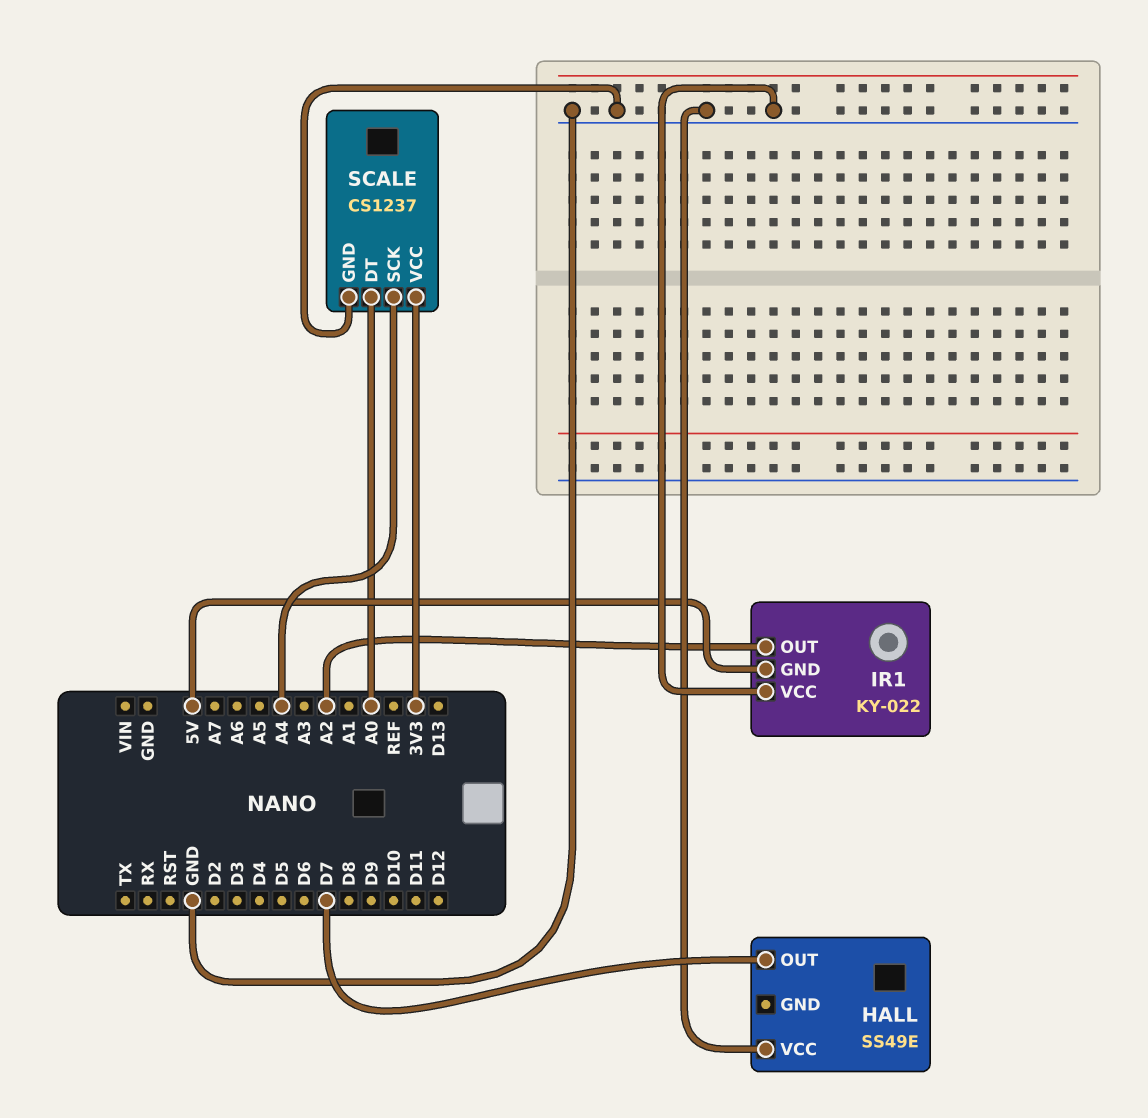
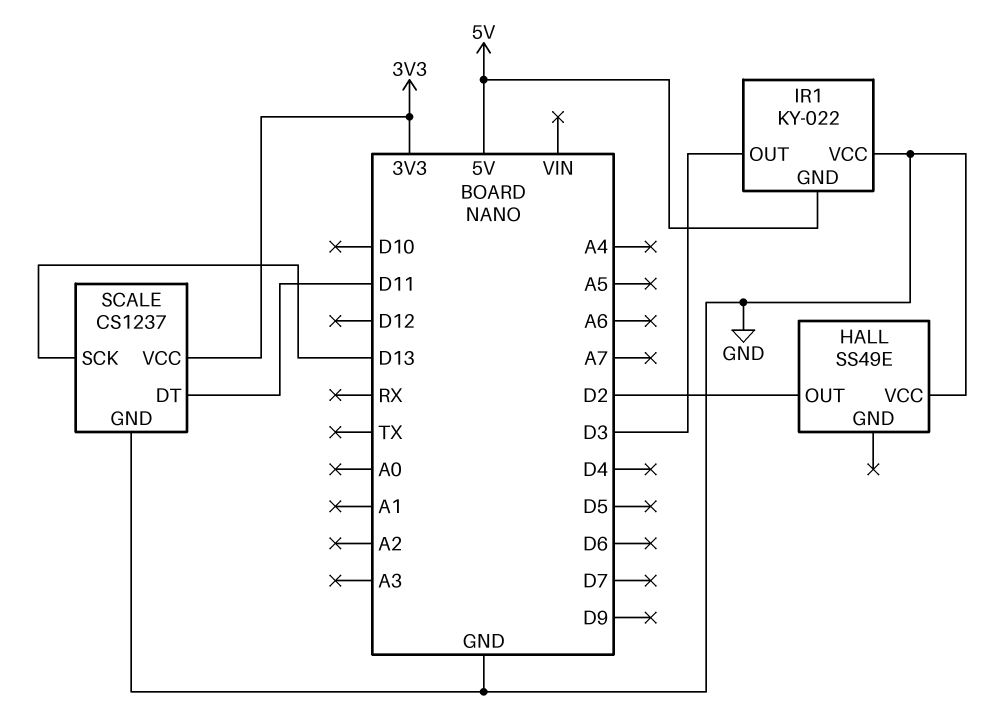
HALL pin OUT: D7 -> D2
IR1 pin OUT: A2 -> D3
SCALE pin DT: A0 -> D11
SCALE pin SCK: A4 -> D13

